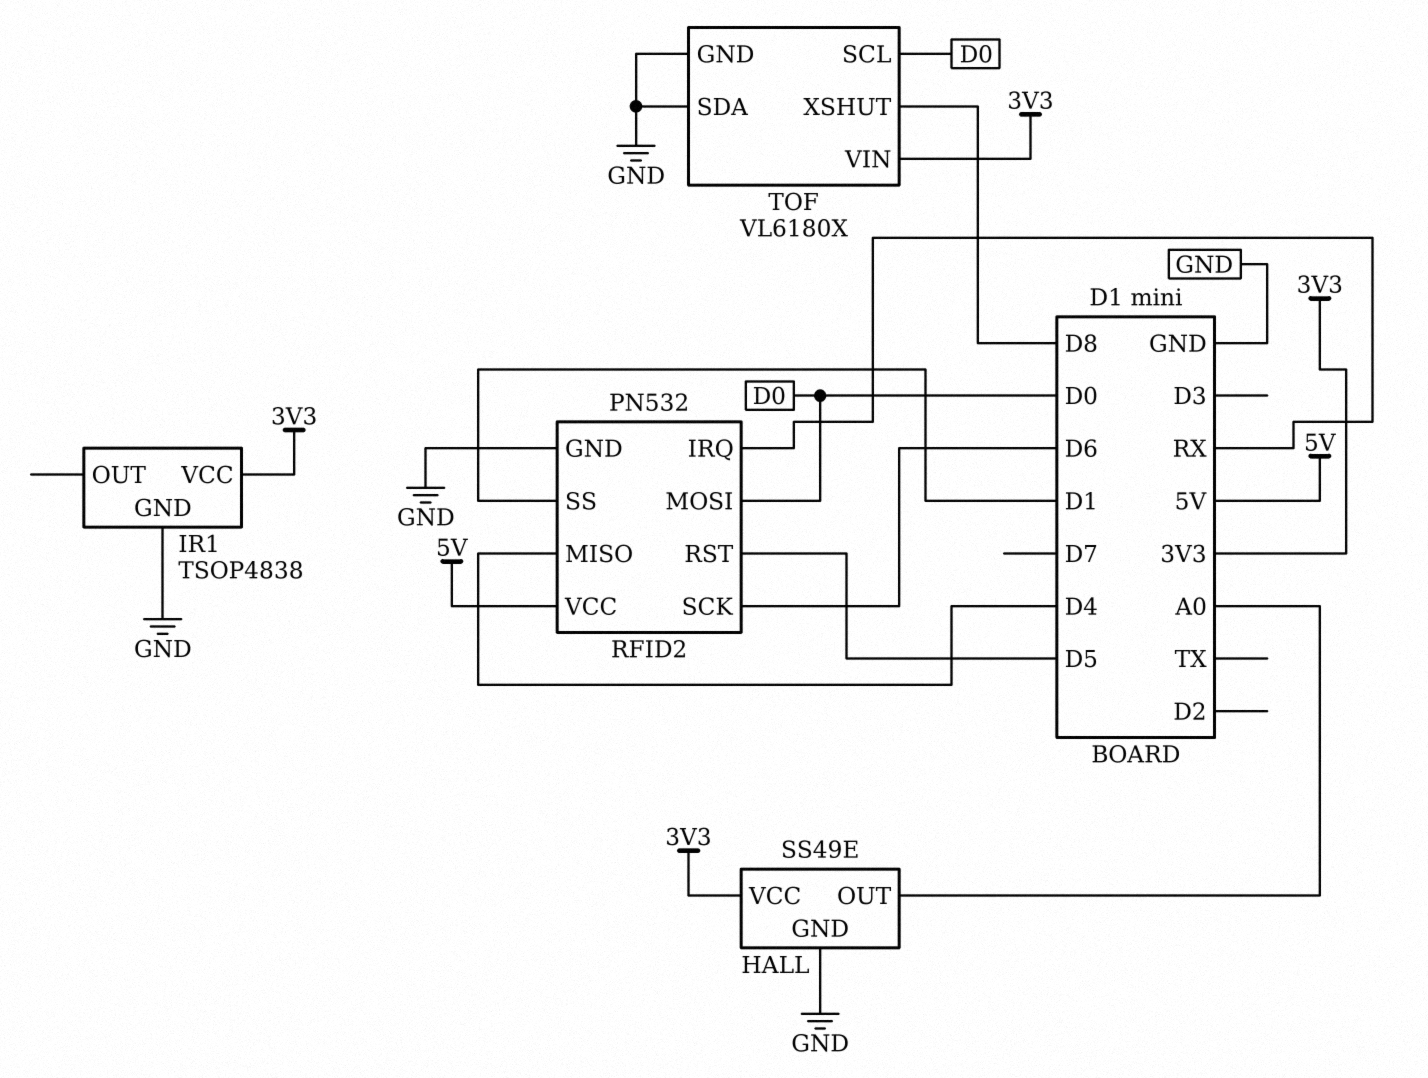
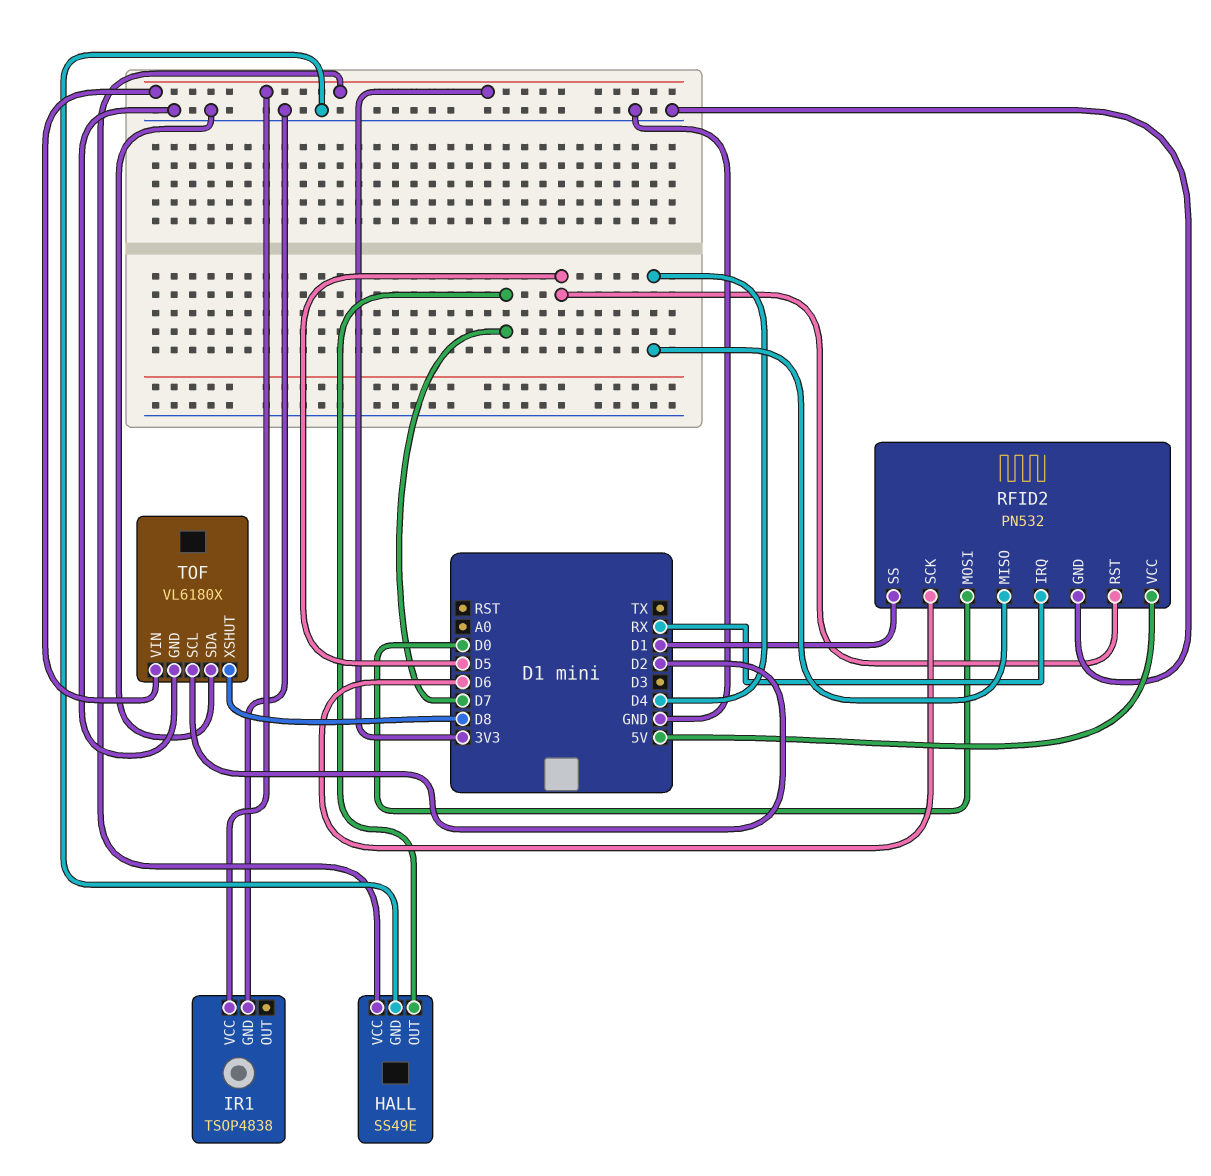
HALL pin OUT: A0 -> D7
TOF pin SCL: D0 -> D2

